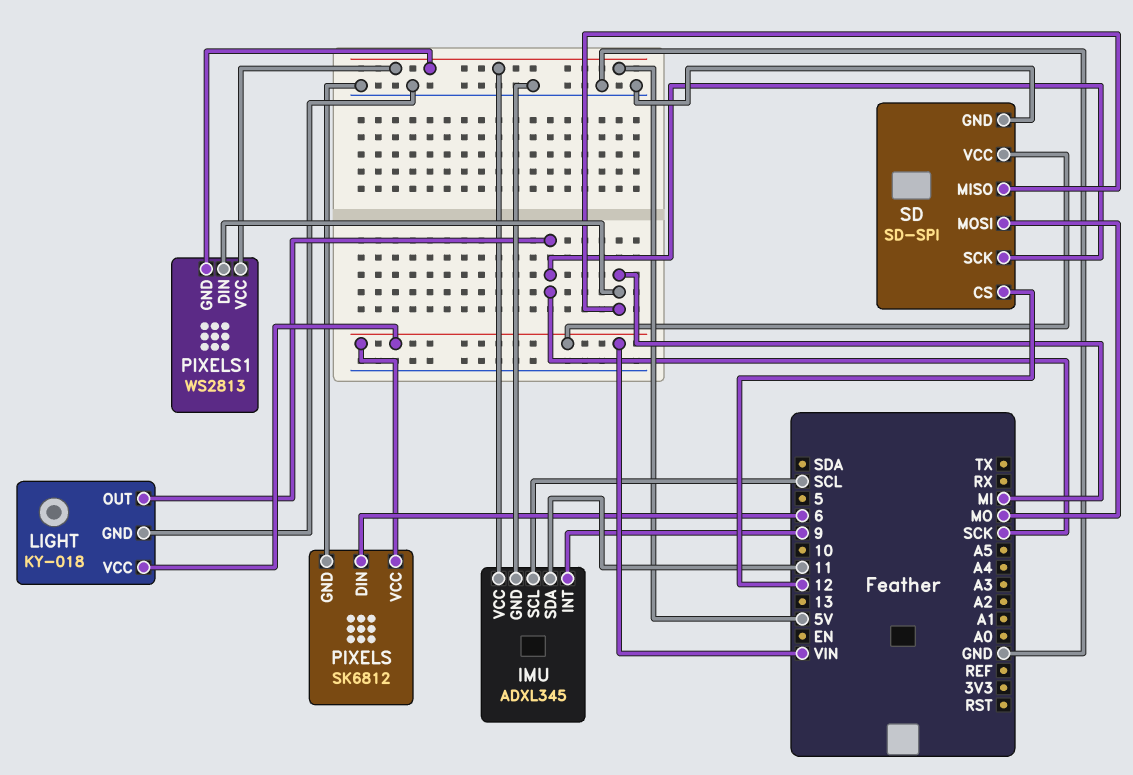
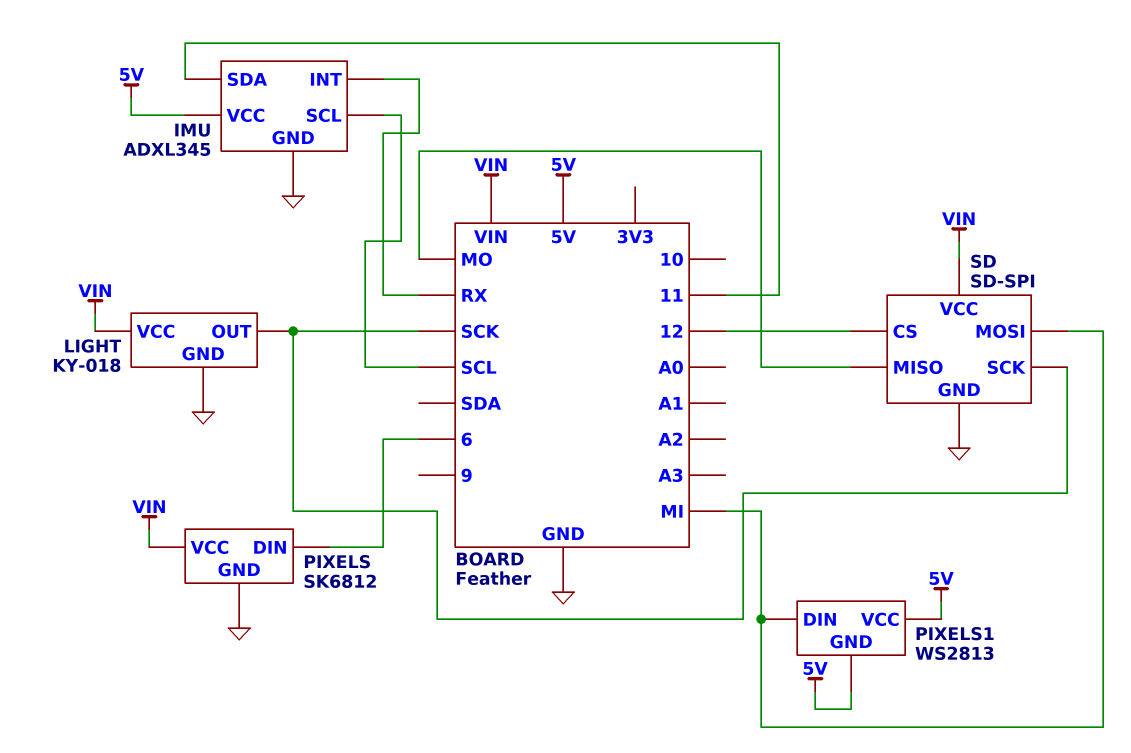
IMU pin INT: 9 -> RX
SD pin MISO: MI -> MO
SD pin MOSI: MO -> MI

